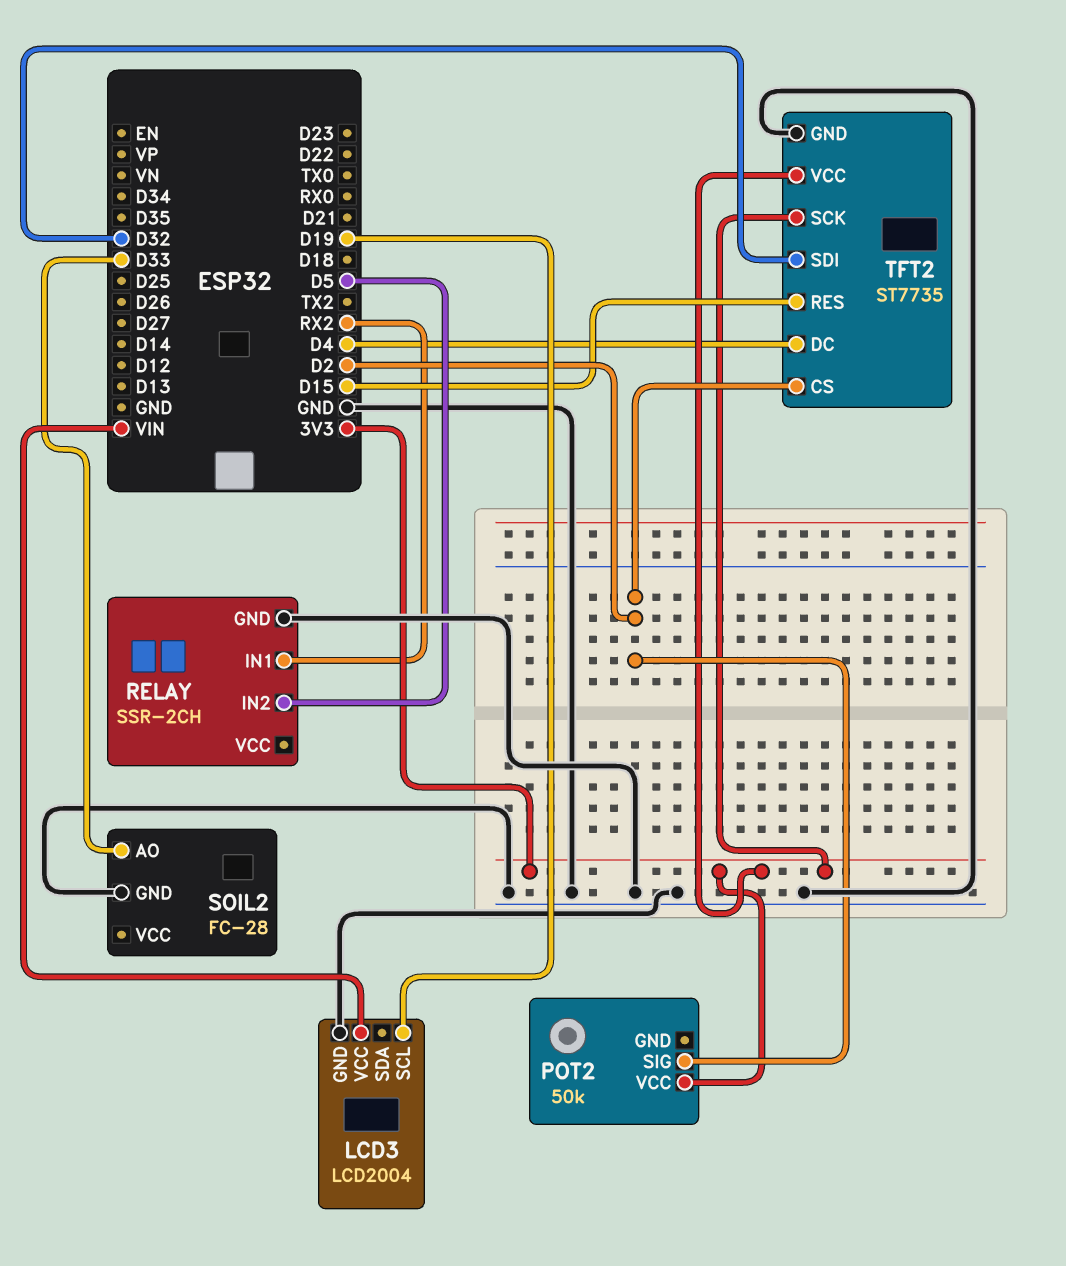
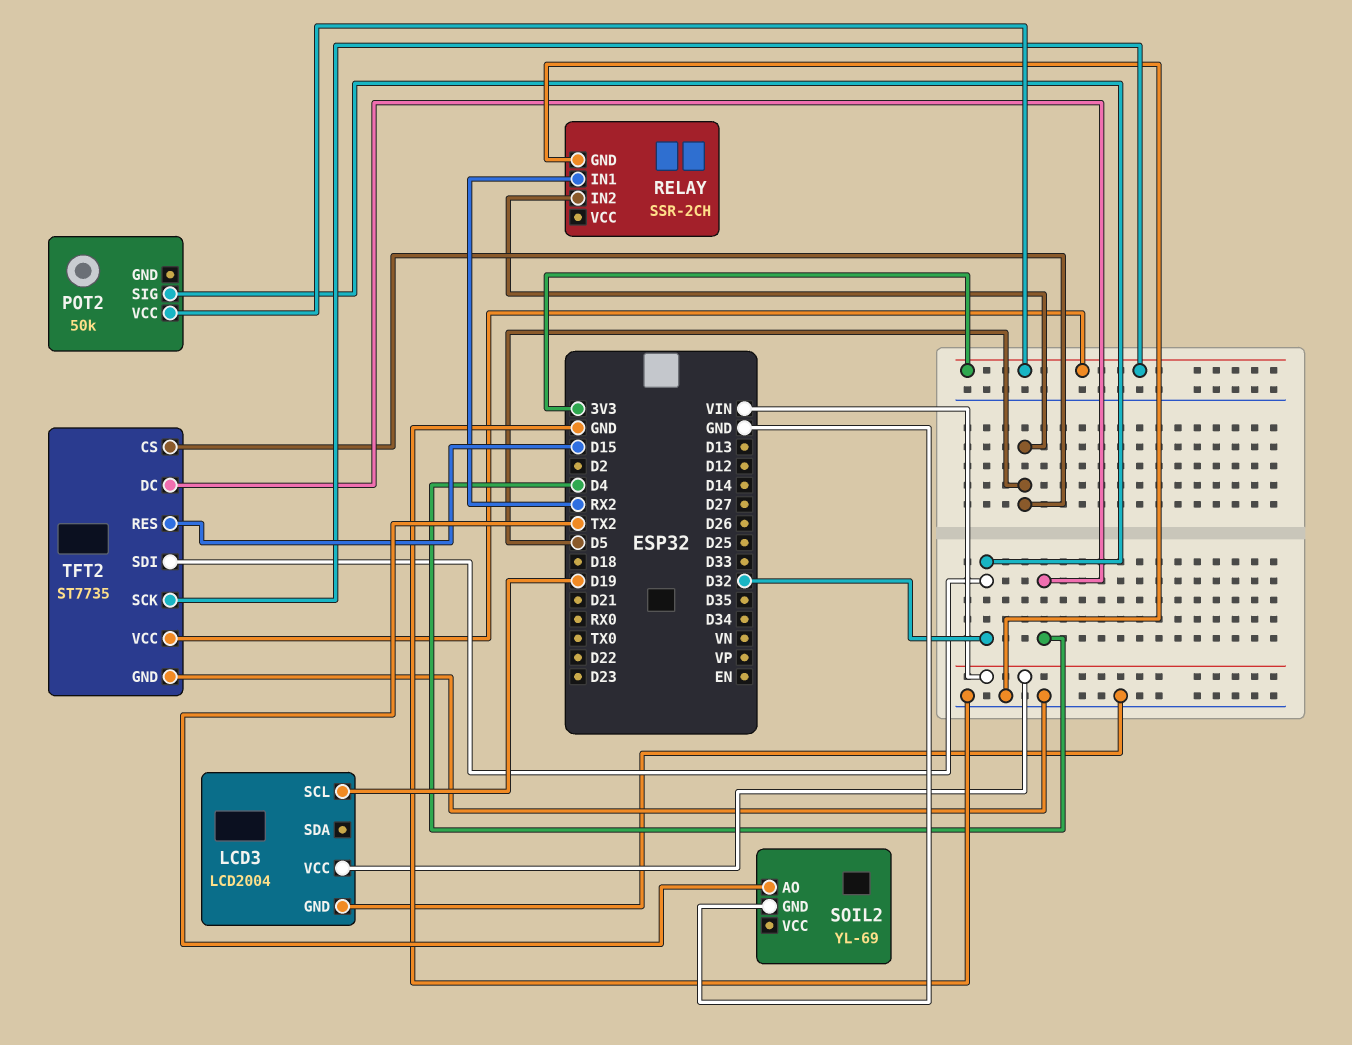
POT2 pin SIG: D2 -> D32
SOIL2: FC-28 -> YL-69
SOIL2 pin AO: D33 -> TX2
TFT2 pin CS: D2 -> D5

